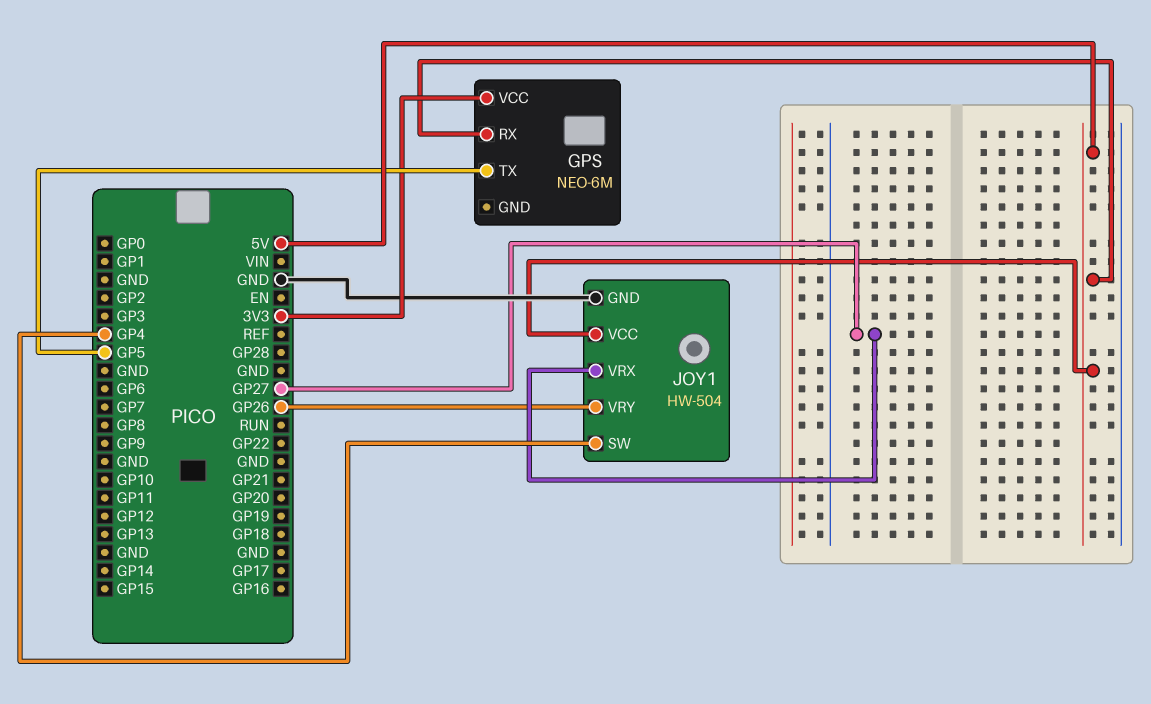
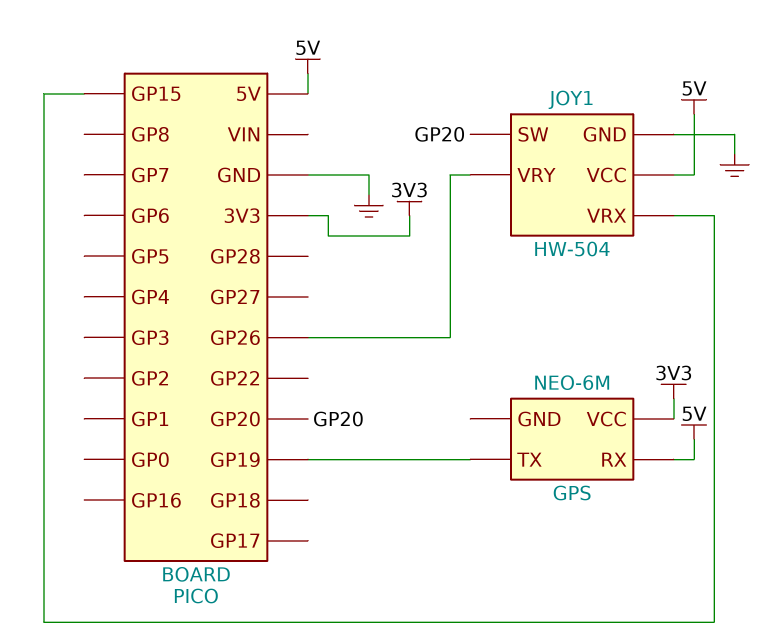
GPS pin TX: GP5 -> GP19
JOY1 pin SW: GP4 -> GP20
JOY1 pin VRX: GP27 -> GP15

